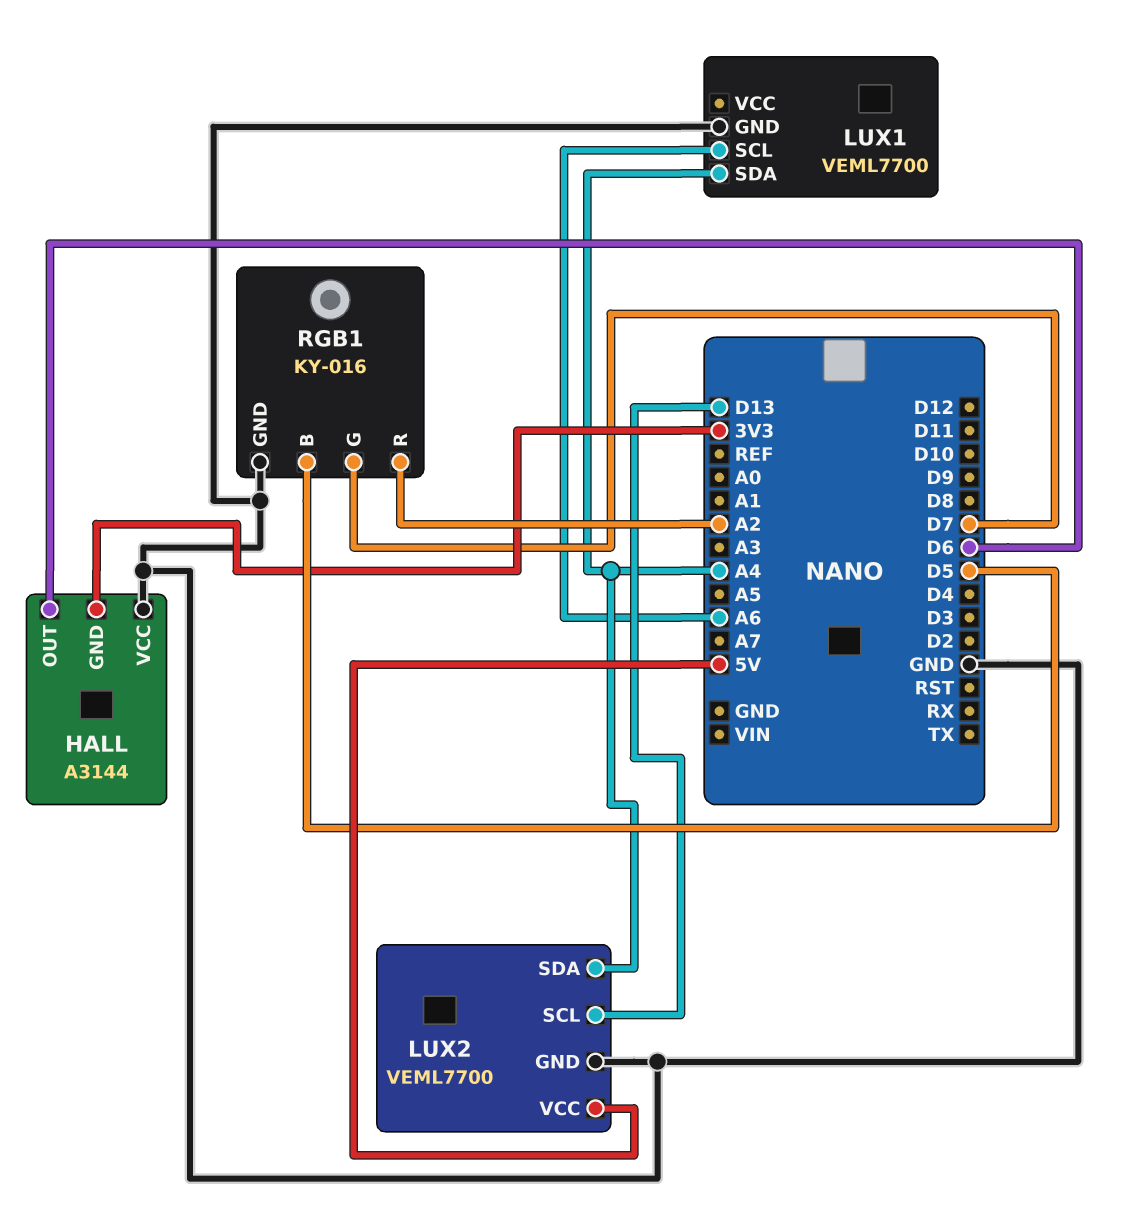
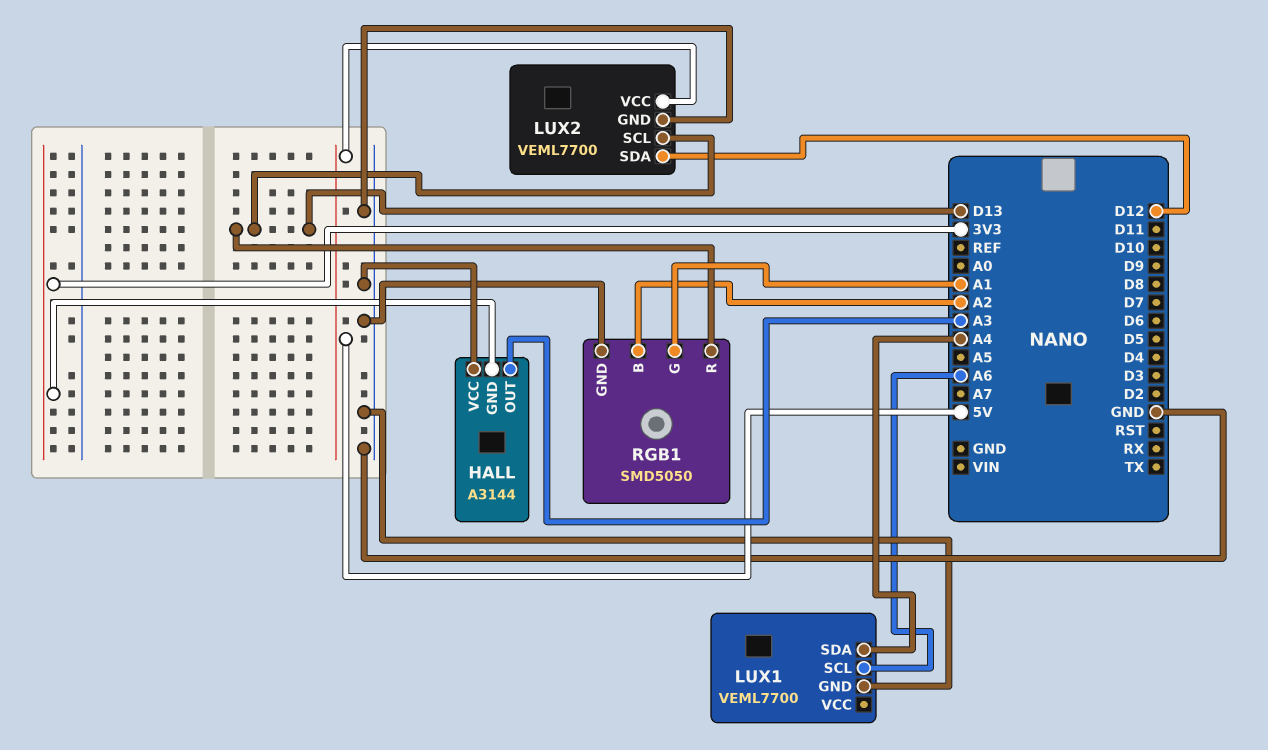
HALL pin OUT: D6 -> A3
LUX2 pin SDA: A4 -> D12
RGB1: KY-016 -> SMD5050
RGB1 pin B: D5 -> A2
RGB1 pin G: D7 -> A1
RGB1 pin R: A2 -> D13

